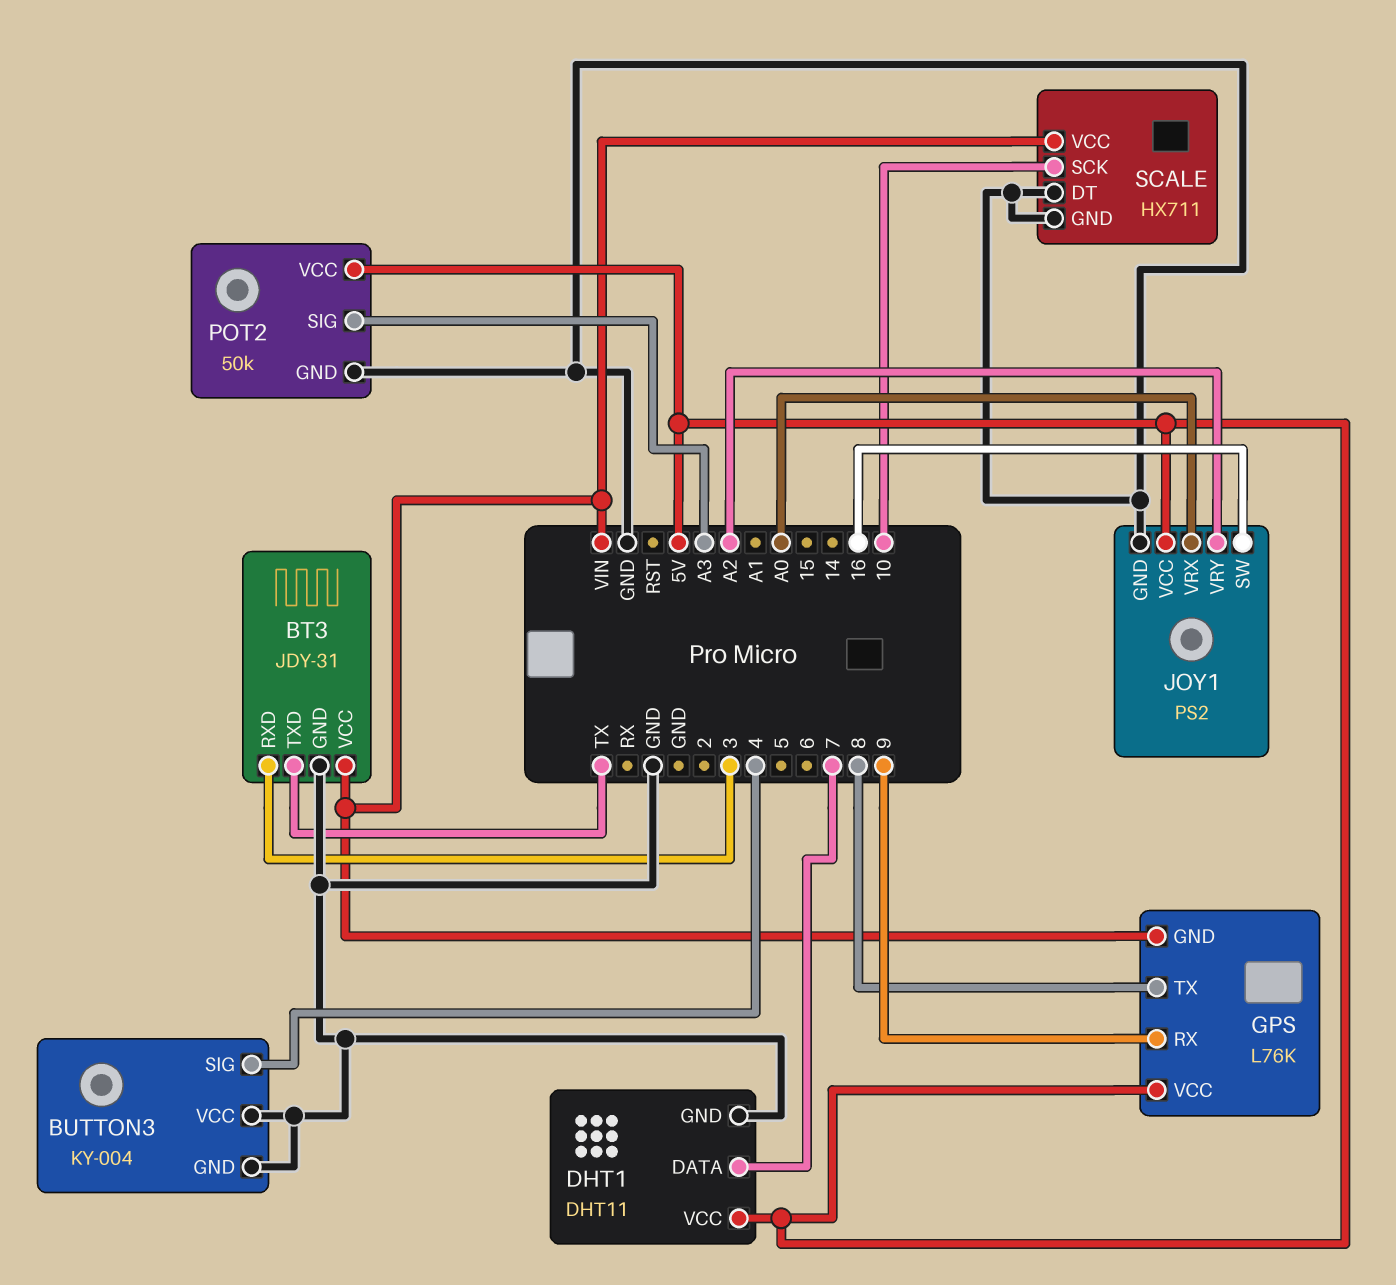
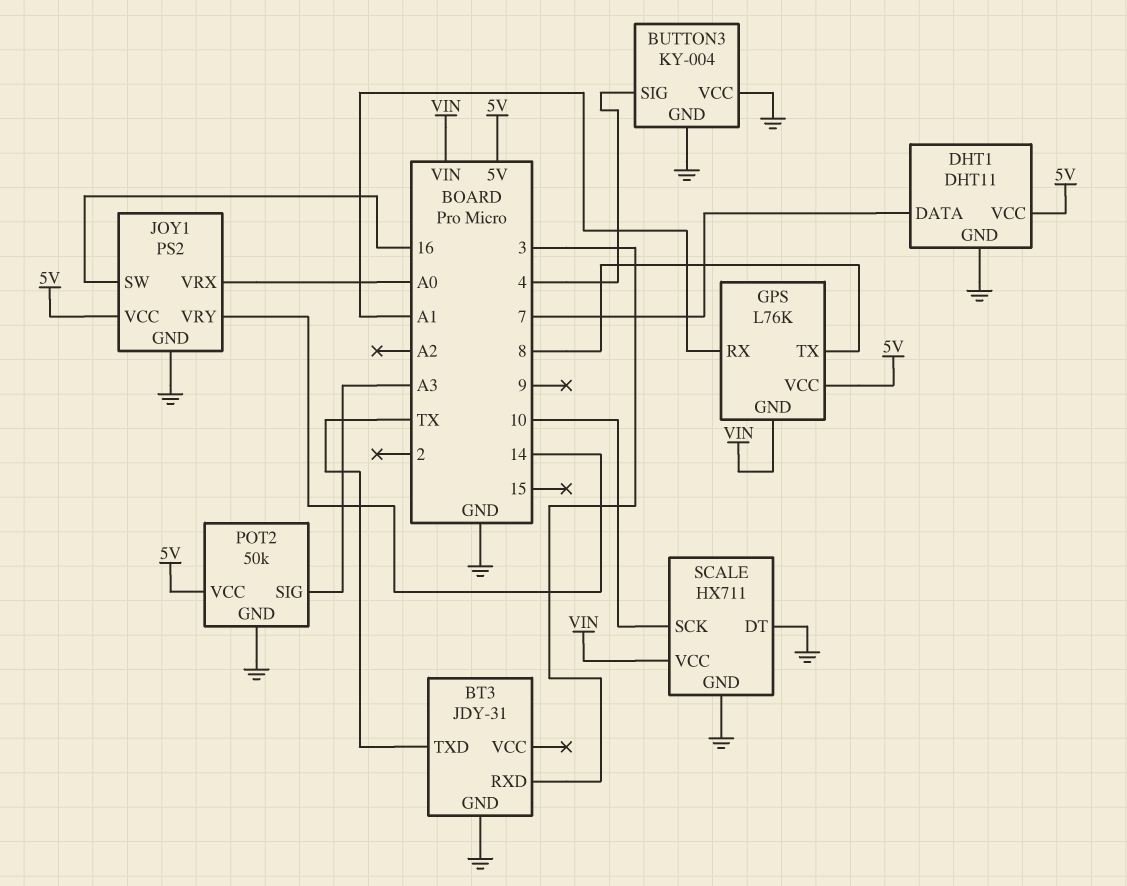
BT3 pin VCC: VIN -> none
GPS pin RX: 9 -> A1
JOY1 pin VRY: A2 -> 14

